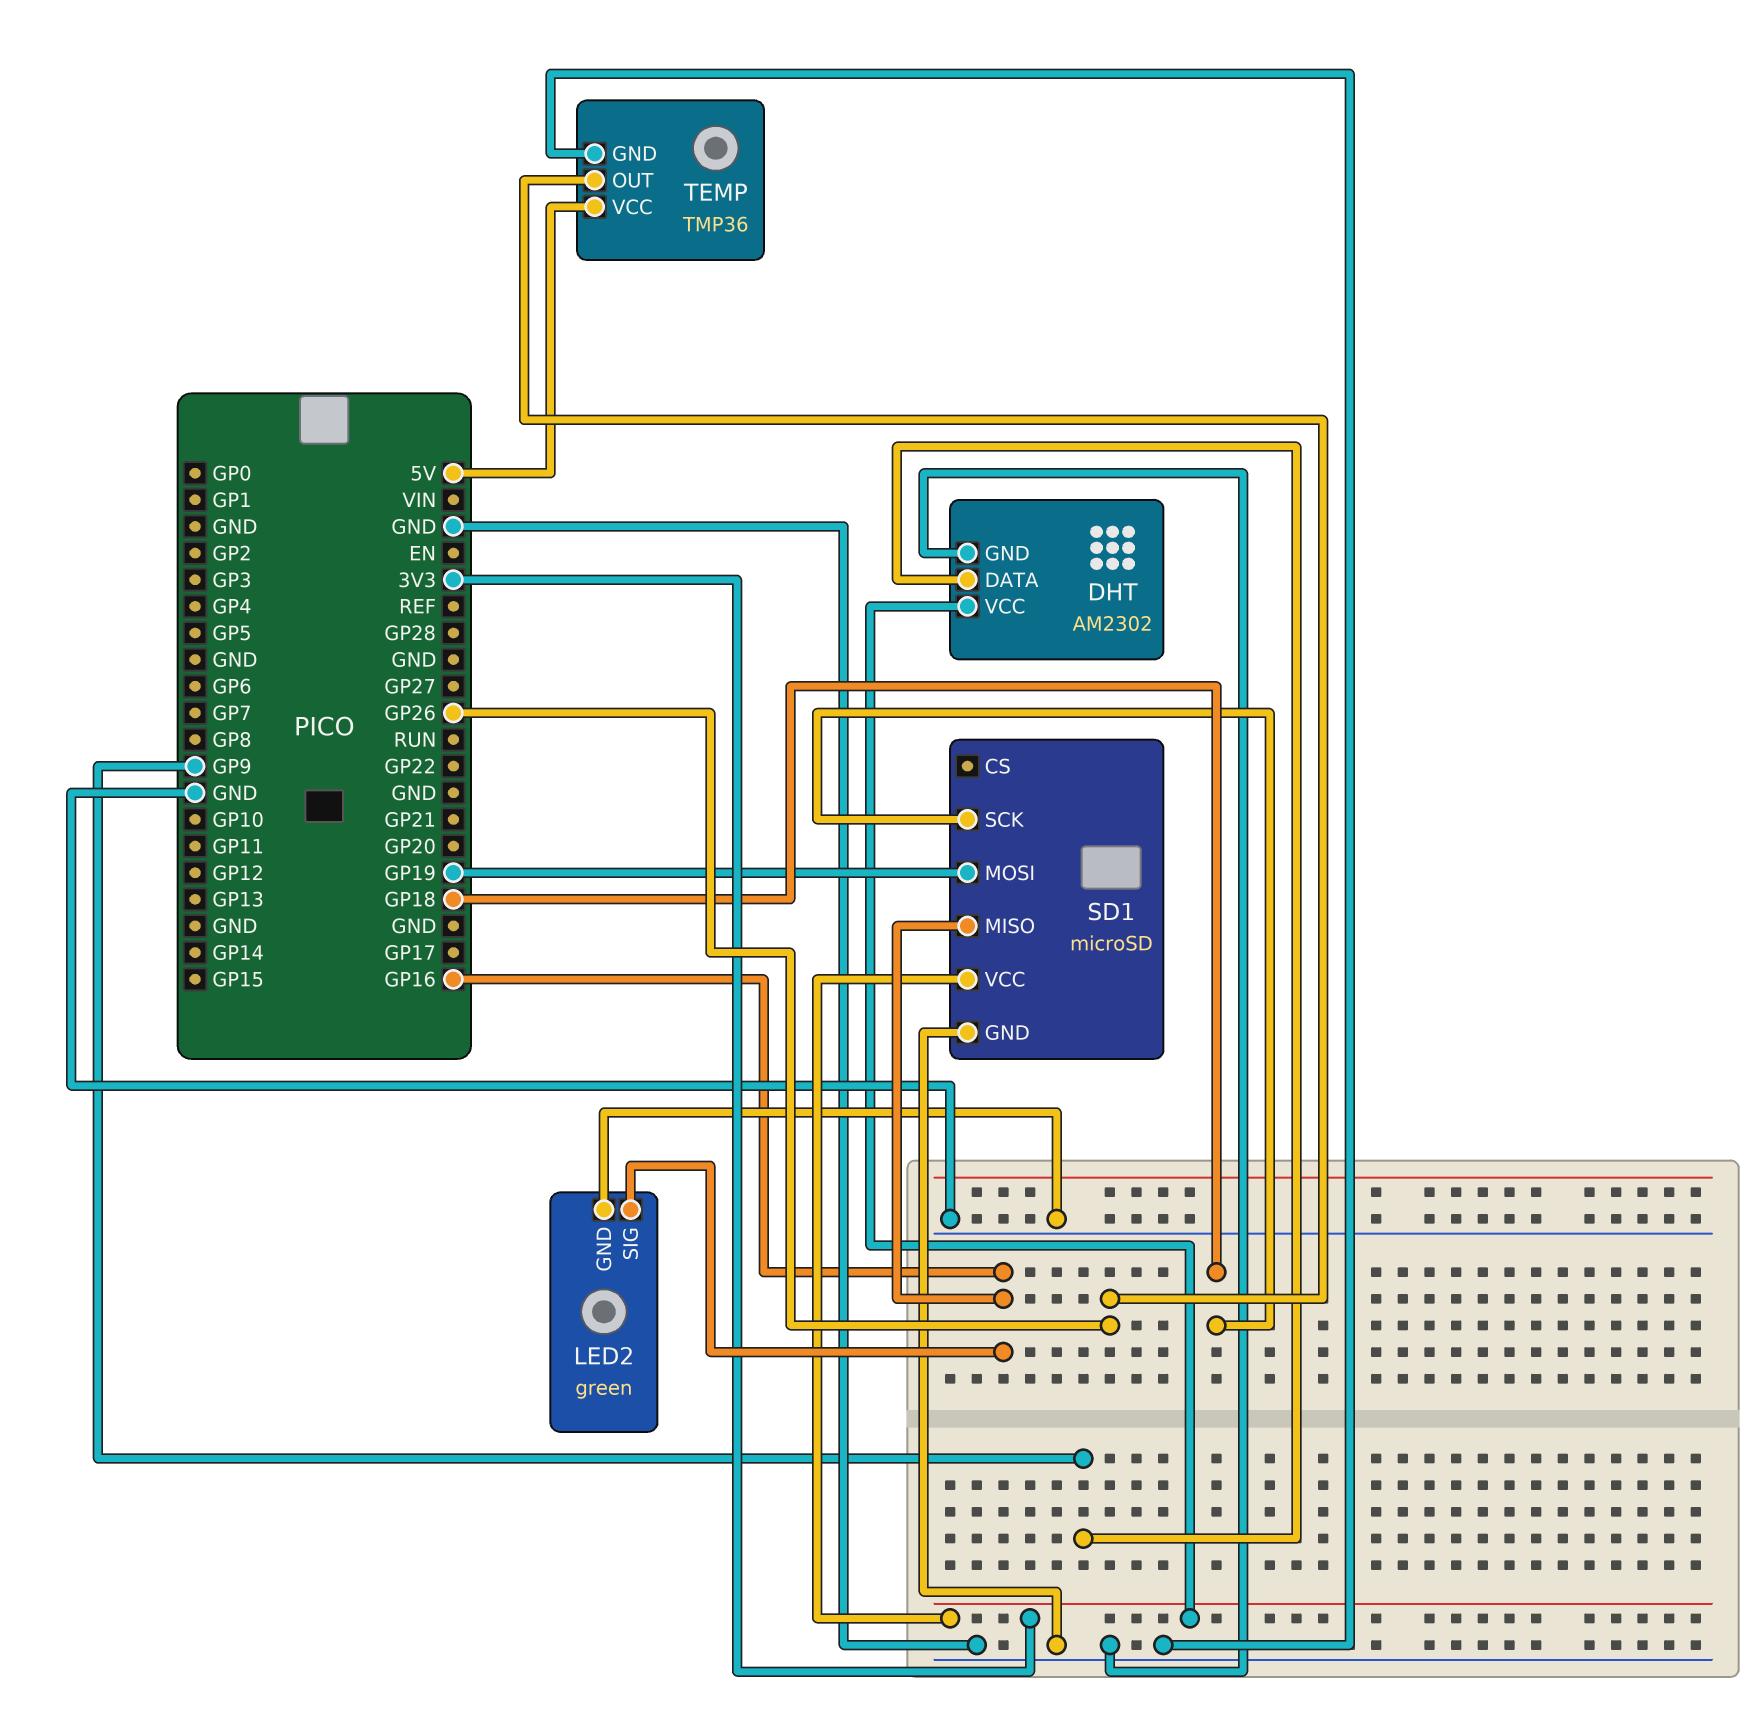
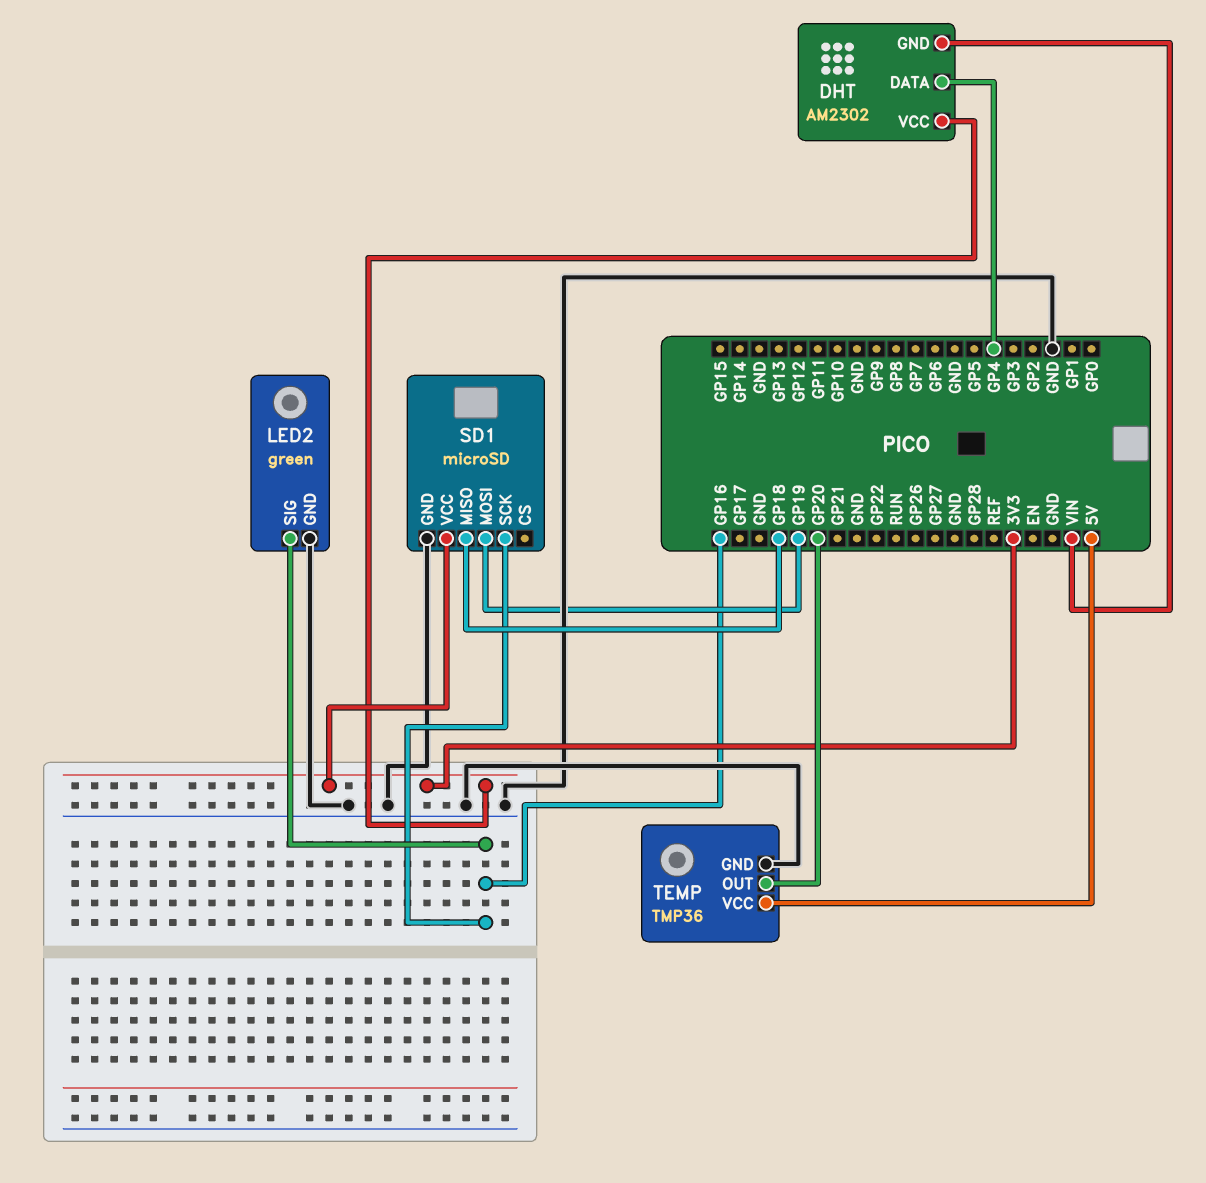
DHT pin DATA: GP9 -> GP4
DHT pin GND: GND -> VIN
SD1 pin MISO: GP16 -> GP18
SD1 pin SCK: GP18 -> GP16
TEMP pin OUT: GP26 -> GP20

